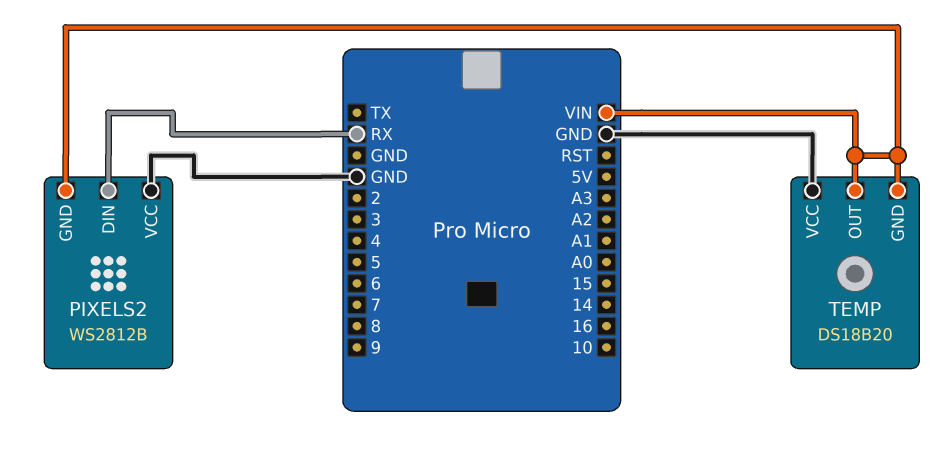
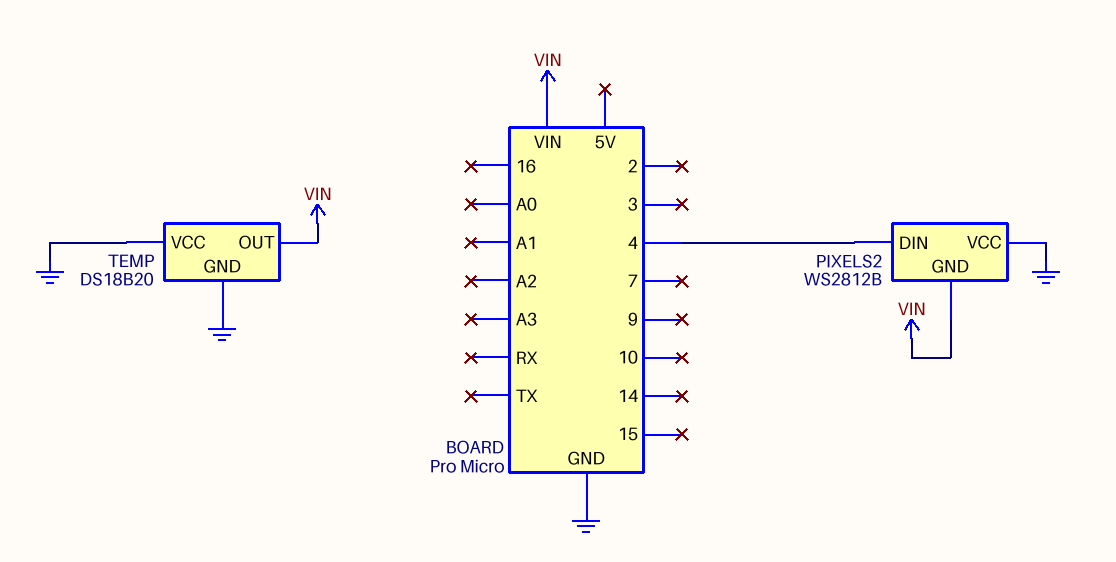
PIXELS2 pin DIN: RX -> 4
TEMP pin GND: VIN -> GND

